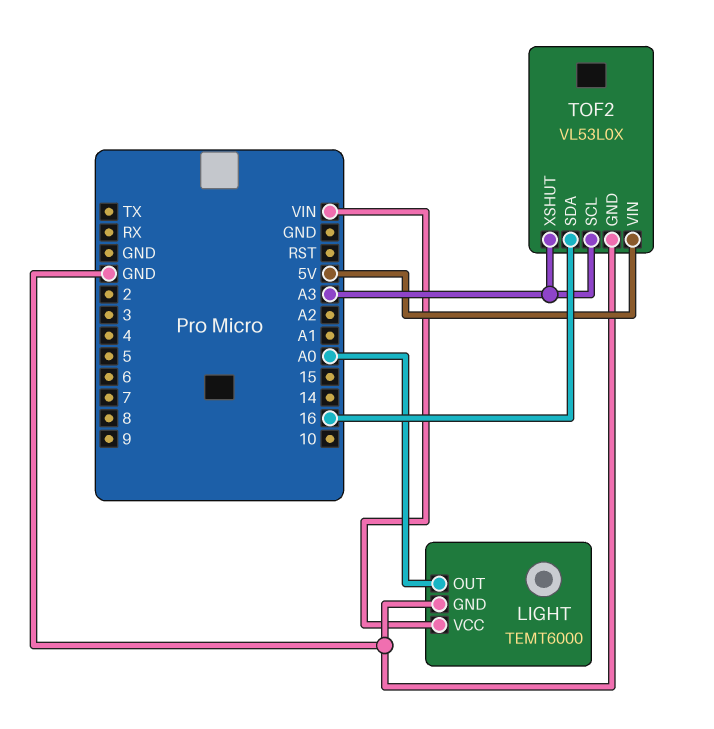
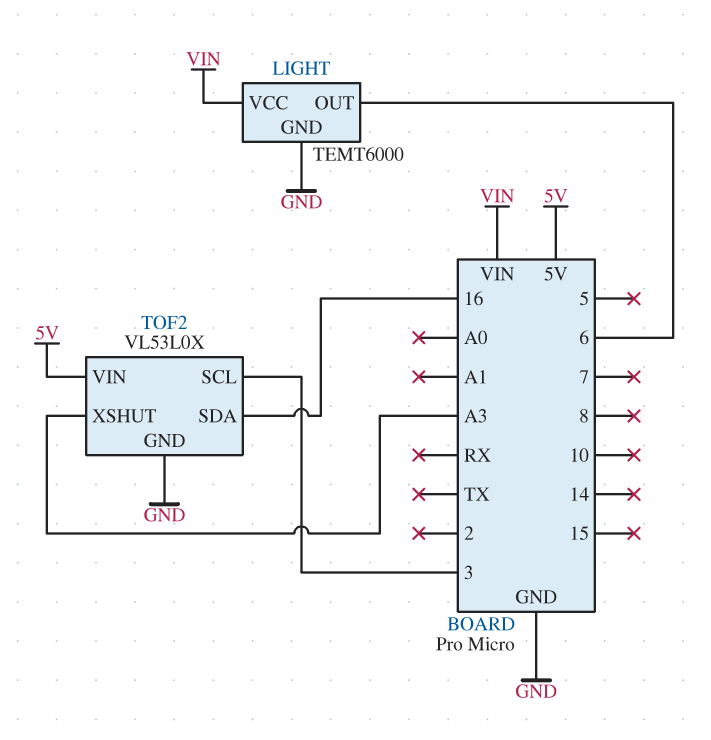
LIGHT pin OUT: A0 -> 6
TOF2 pin SCL: A3 -> 3

